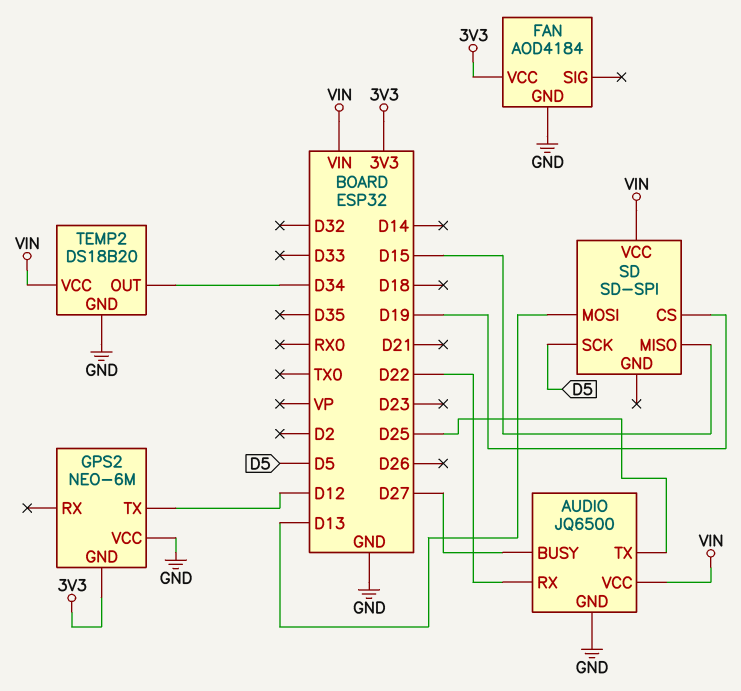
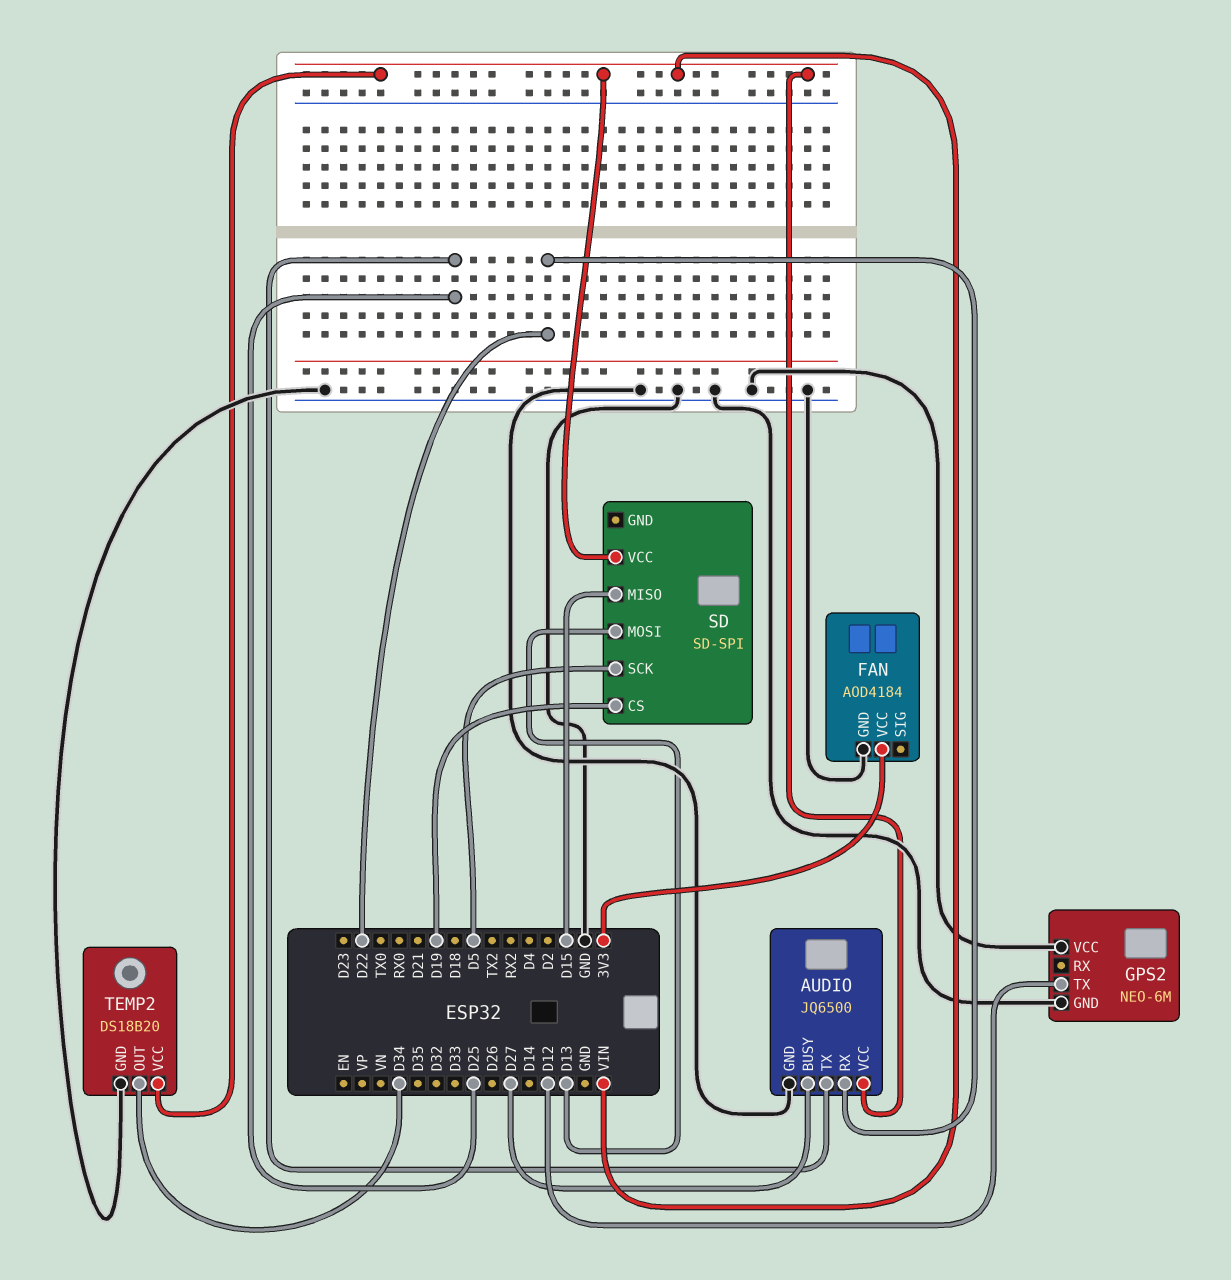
GPS2 pin GND: 3V3 -> GND

